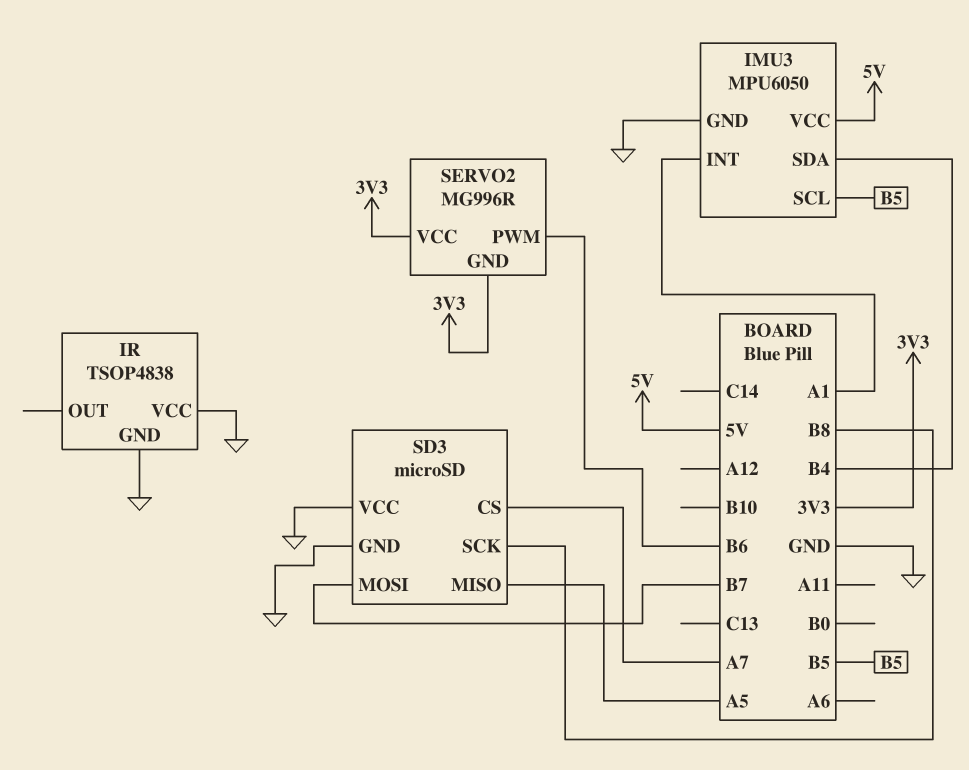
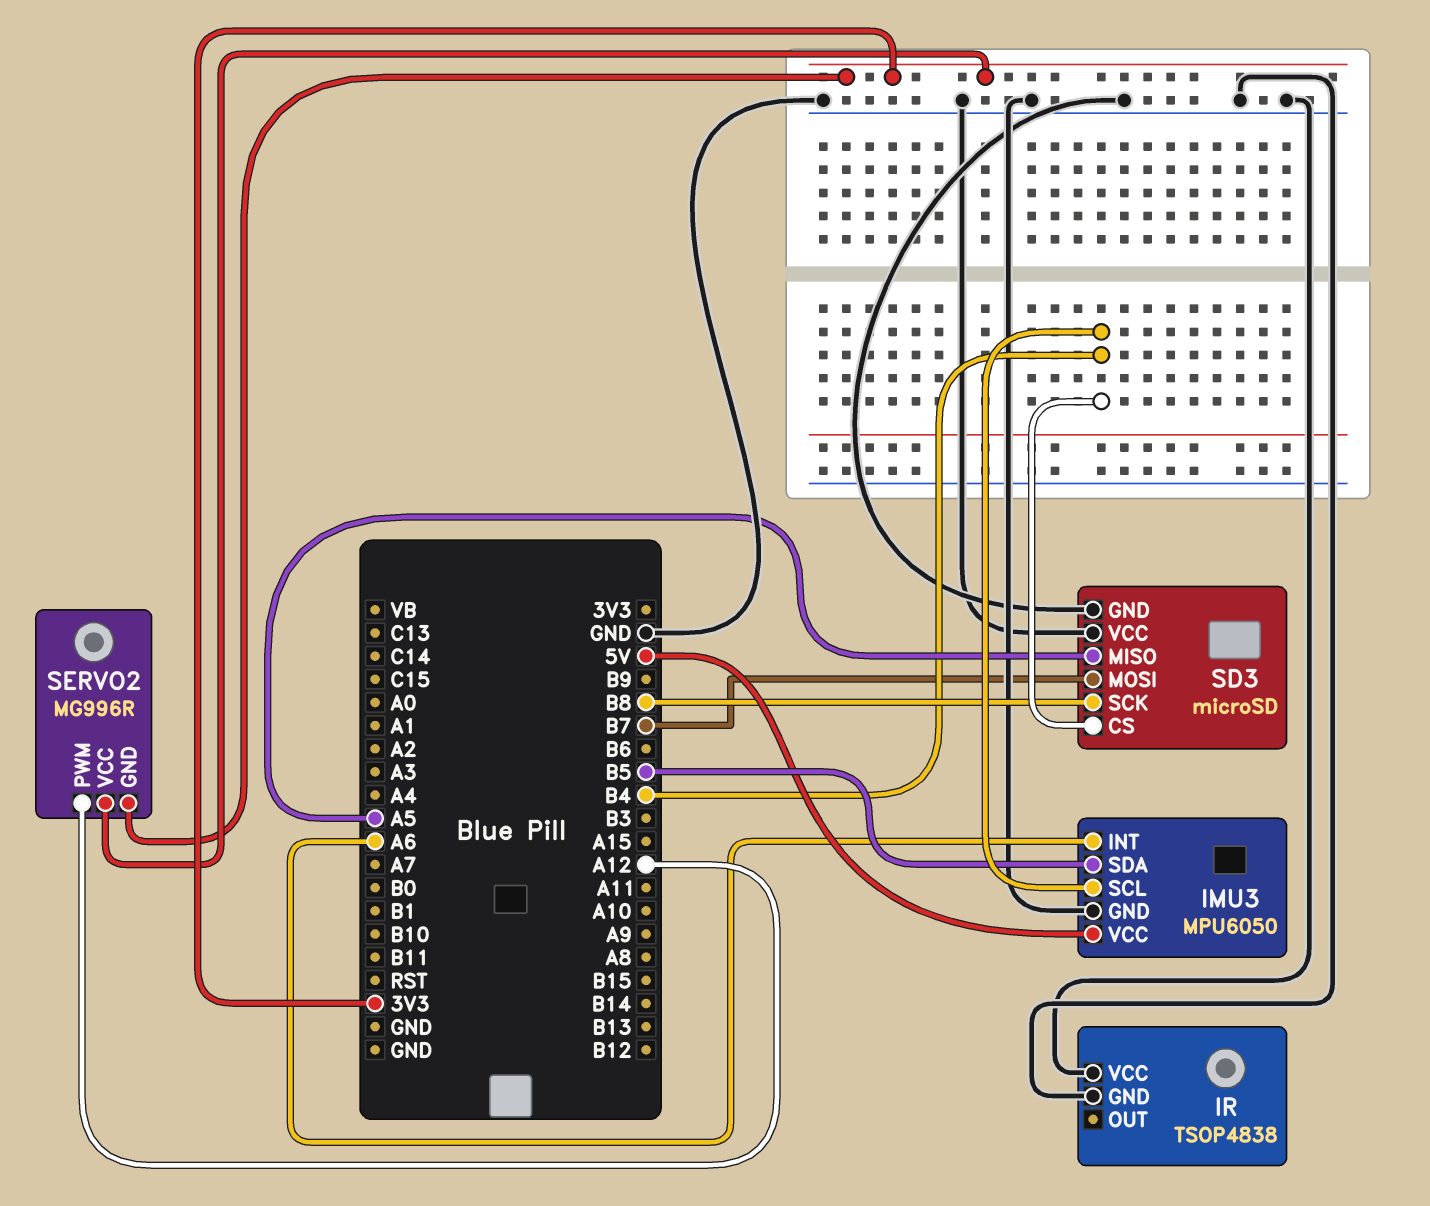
IMU3 pin INT: A1 -> A6
IMU3 pin SCL: B5 -> B4
IMU3 pin SDA: B4 -> B5
SD3 pin CS: A7 -> B4
SERVO2 pin PWM: B6 -> A12

